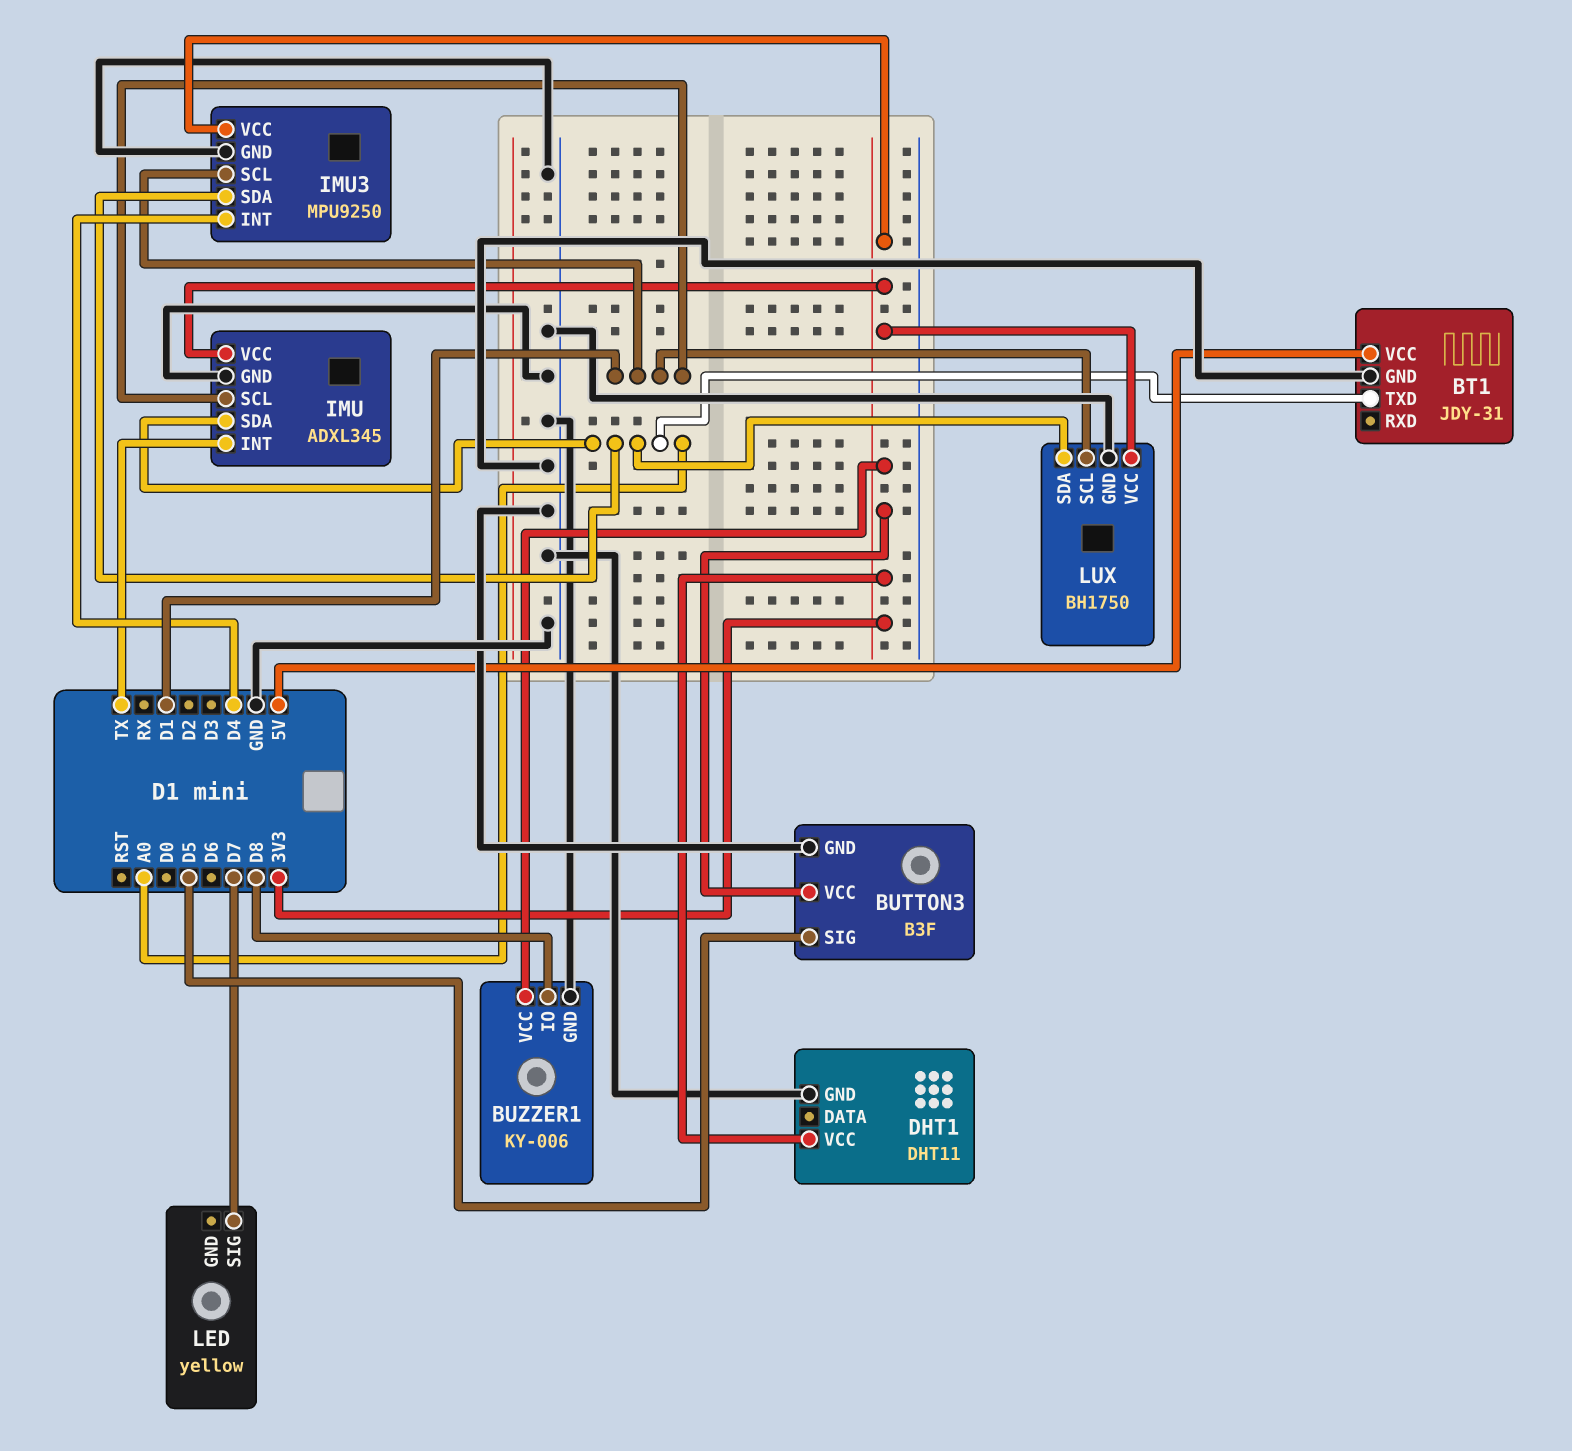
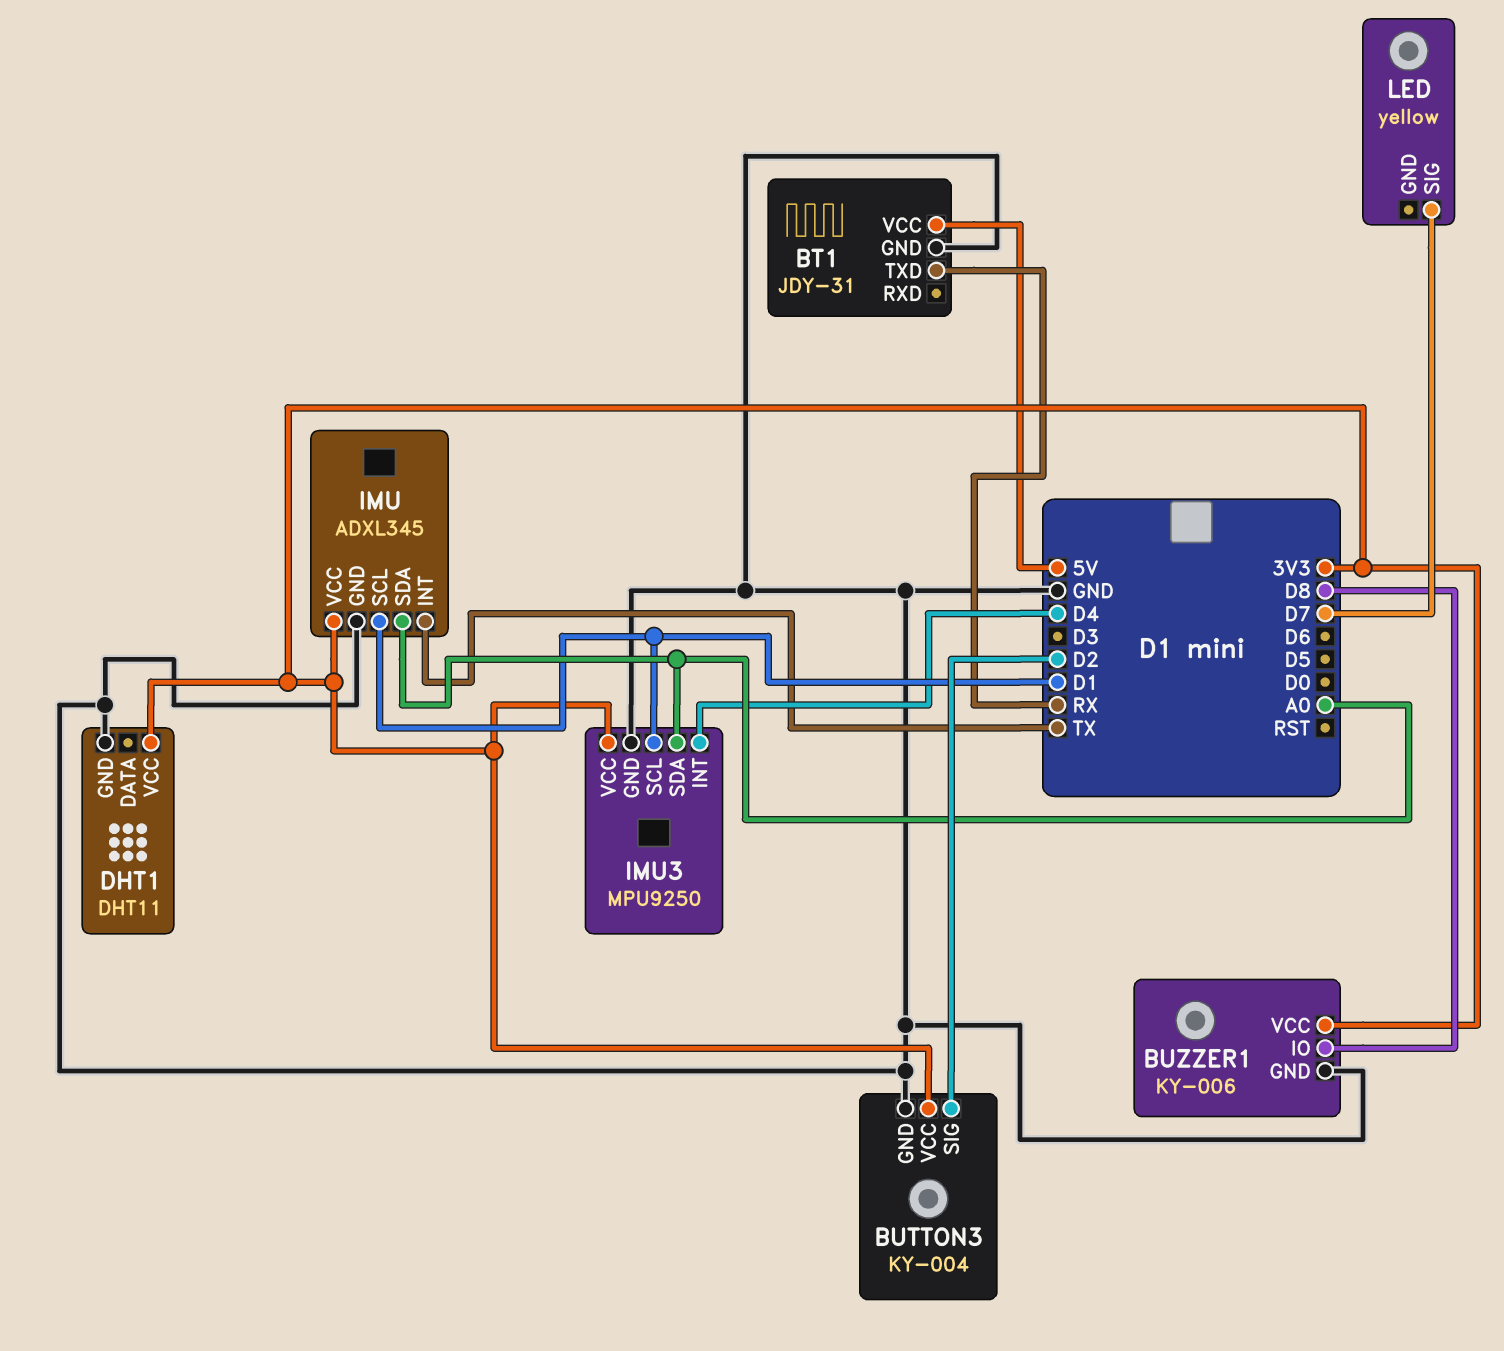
BT1 pin TXD: A0 -> RX
BUTTON3: B3F -> KY-004
BUTTON3 pin SIG: D5 -> D2
LUX: BH1750 -> none
LUX pin GND: GND -> none
LUX pin SCL: D1 -> none
LUX pin SDA: A0 -> none
LUX pin VCC: 3V3 -> none

